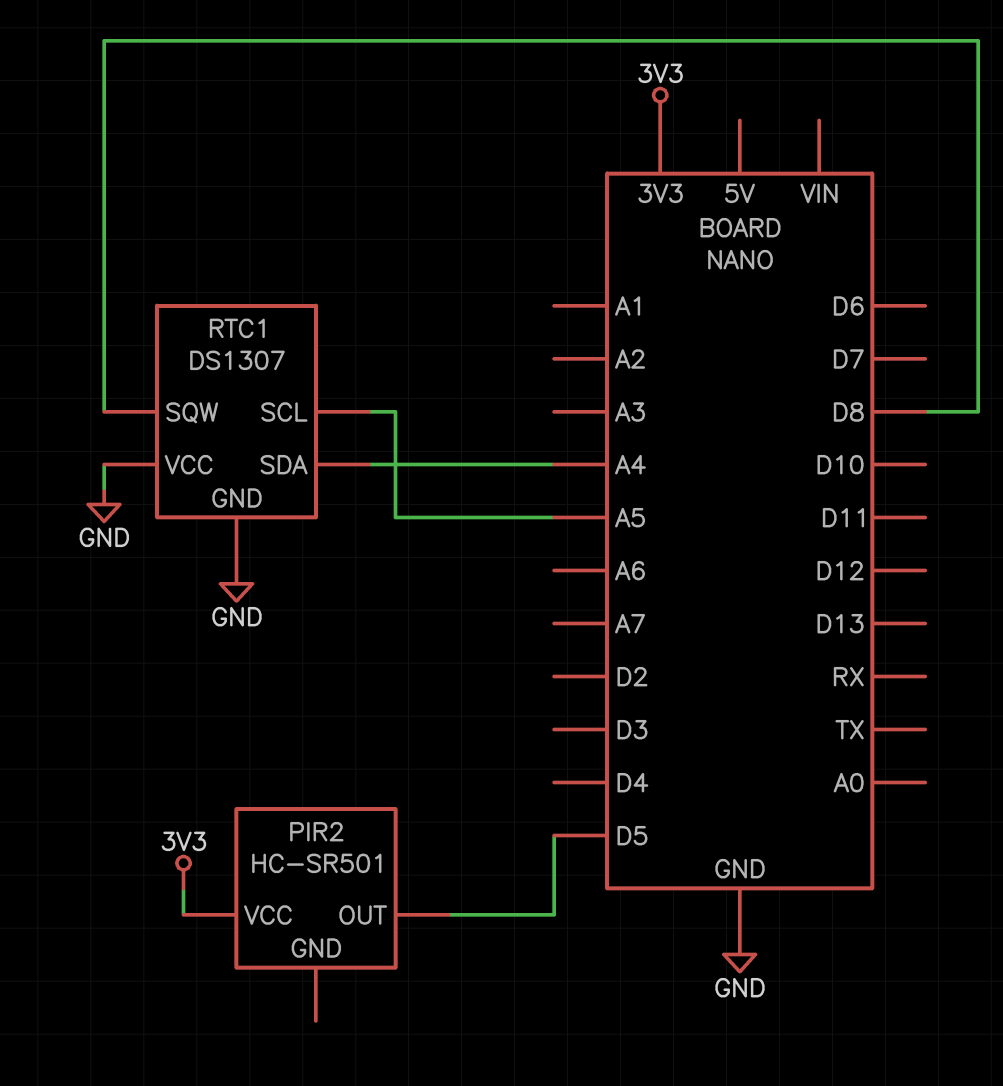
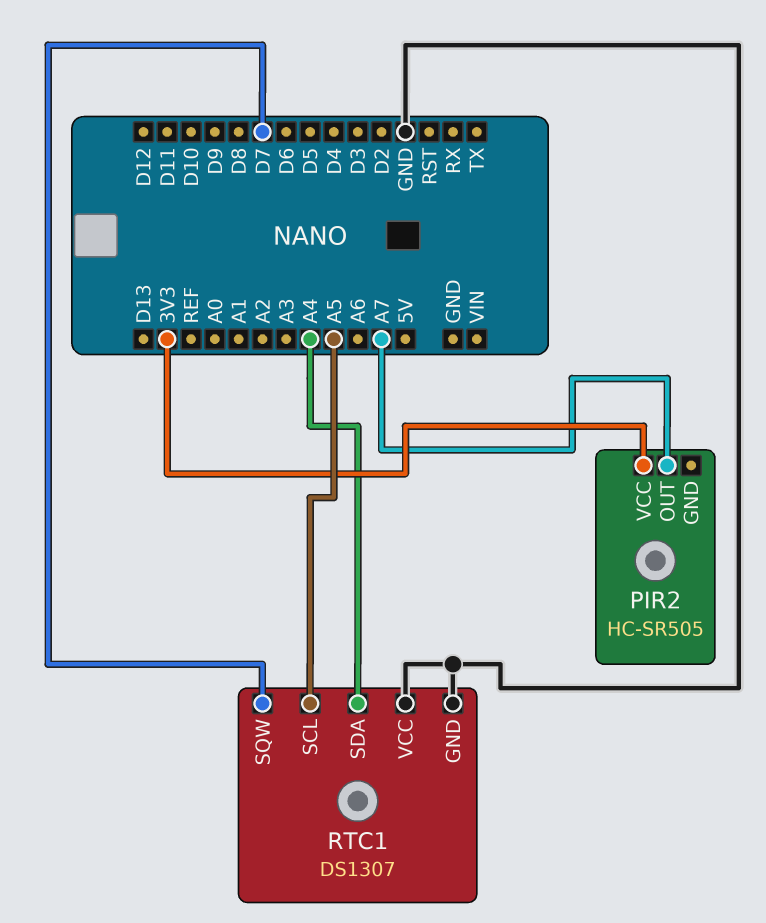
PIR2: HC-SR501 -> HC-SR505
PIR2 pin OUT: D5 -> A7
RTC1 pin SQW: D8 -> D7

